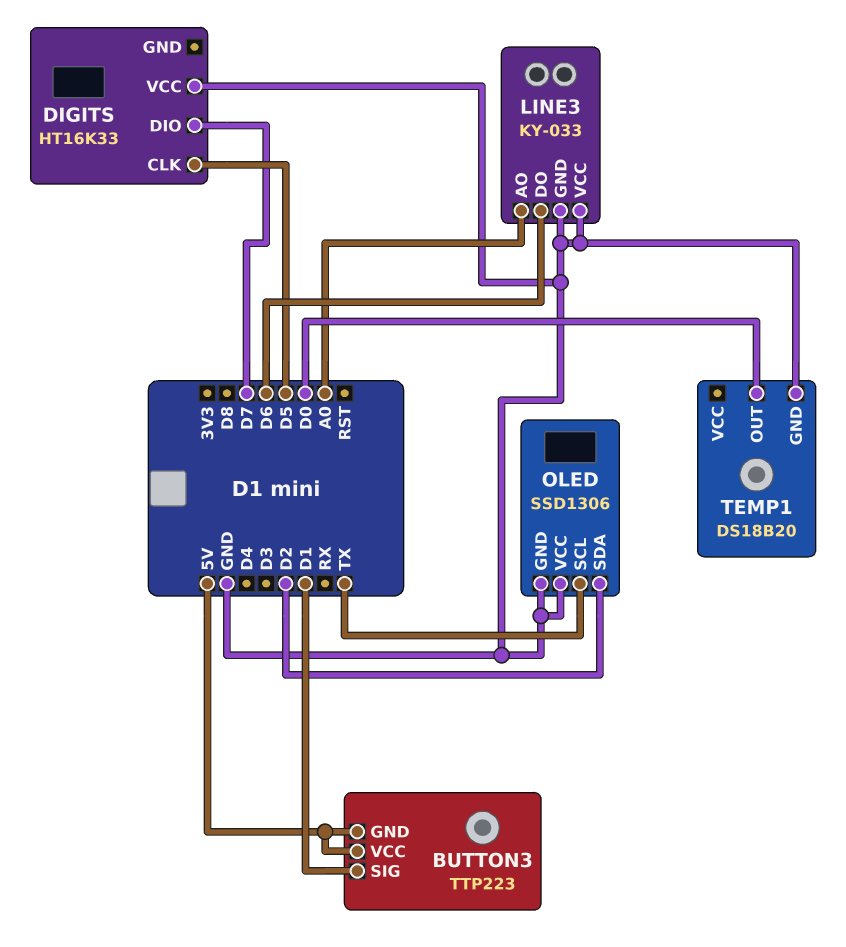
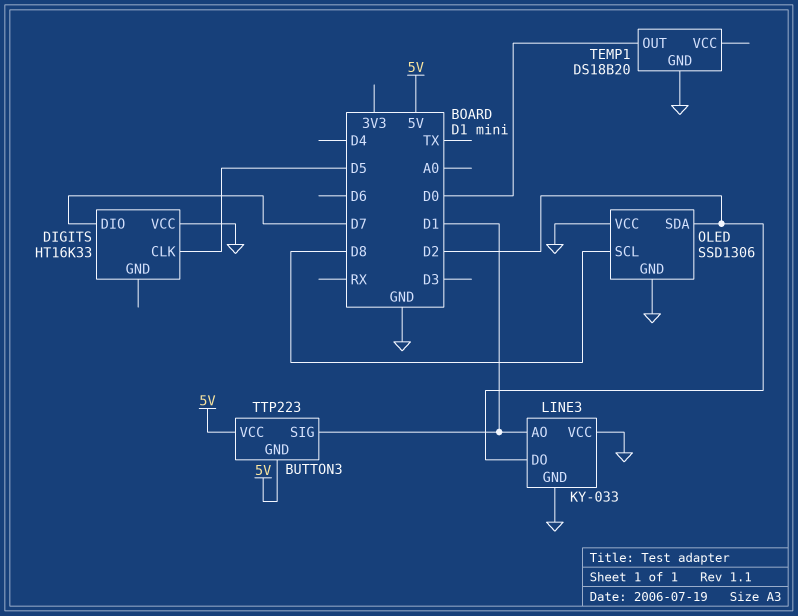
LINE3 pin AO: A0 -> D1
LINE3 pin DO: D6 -> D2
OLED pin SCL: TX -> D8

